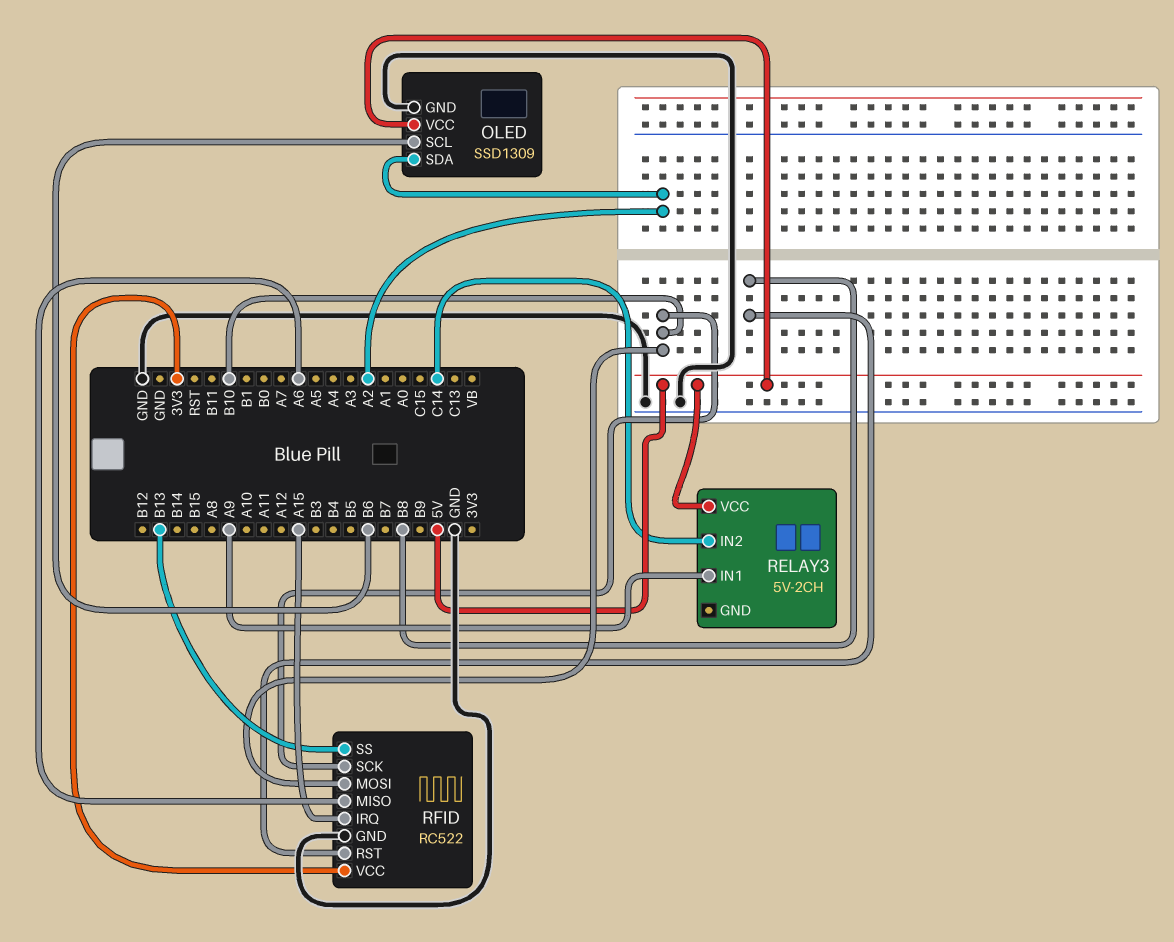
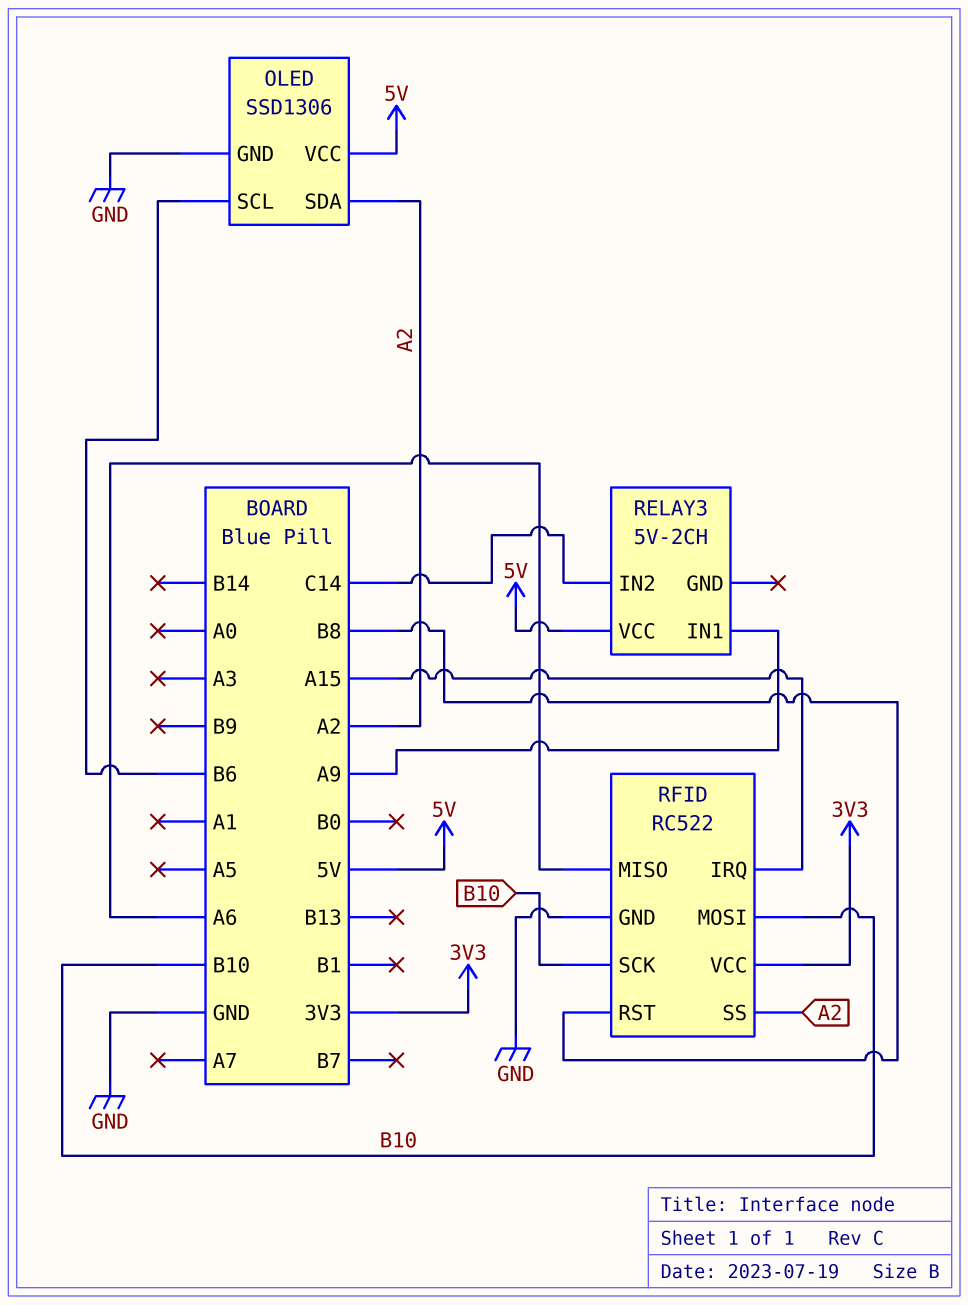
OLED: SSD1309 -> SSD1306
RFID pin SS: B13 -> A2

